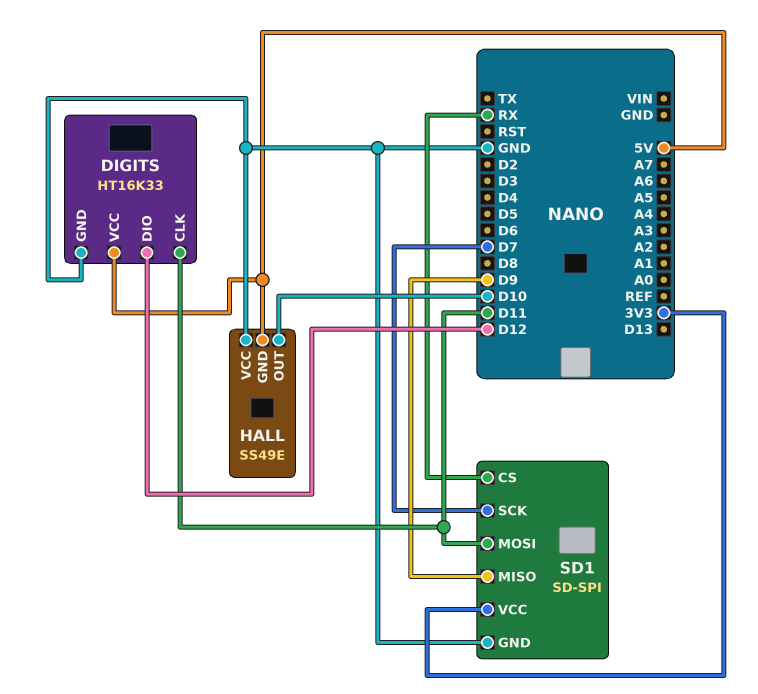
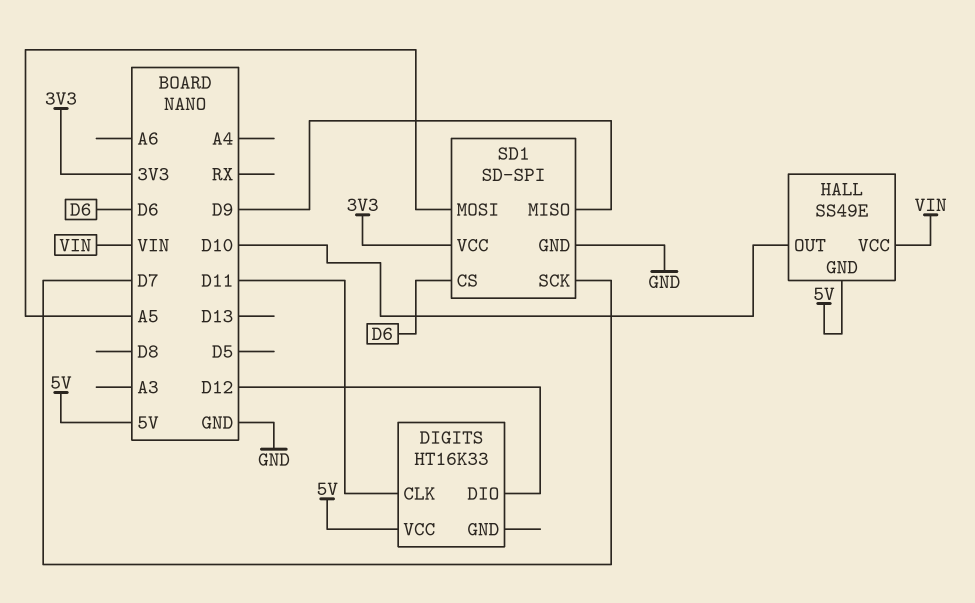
DIGITS pin GND: GND -> none
HALL pin VCC: GND -> VIN
SD1 pin CS: RX -> D6
SD1 pin MOSI: D11 -> A5

